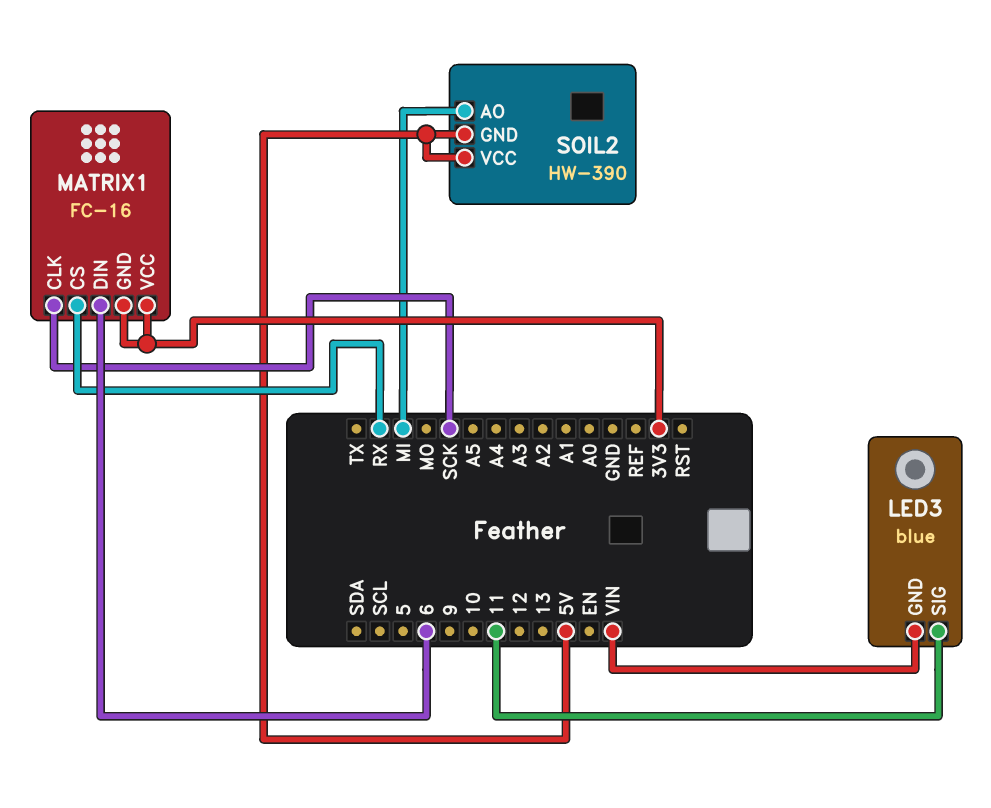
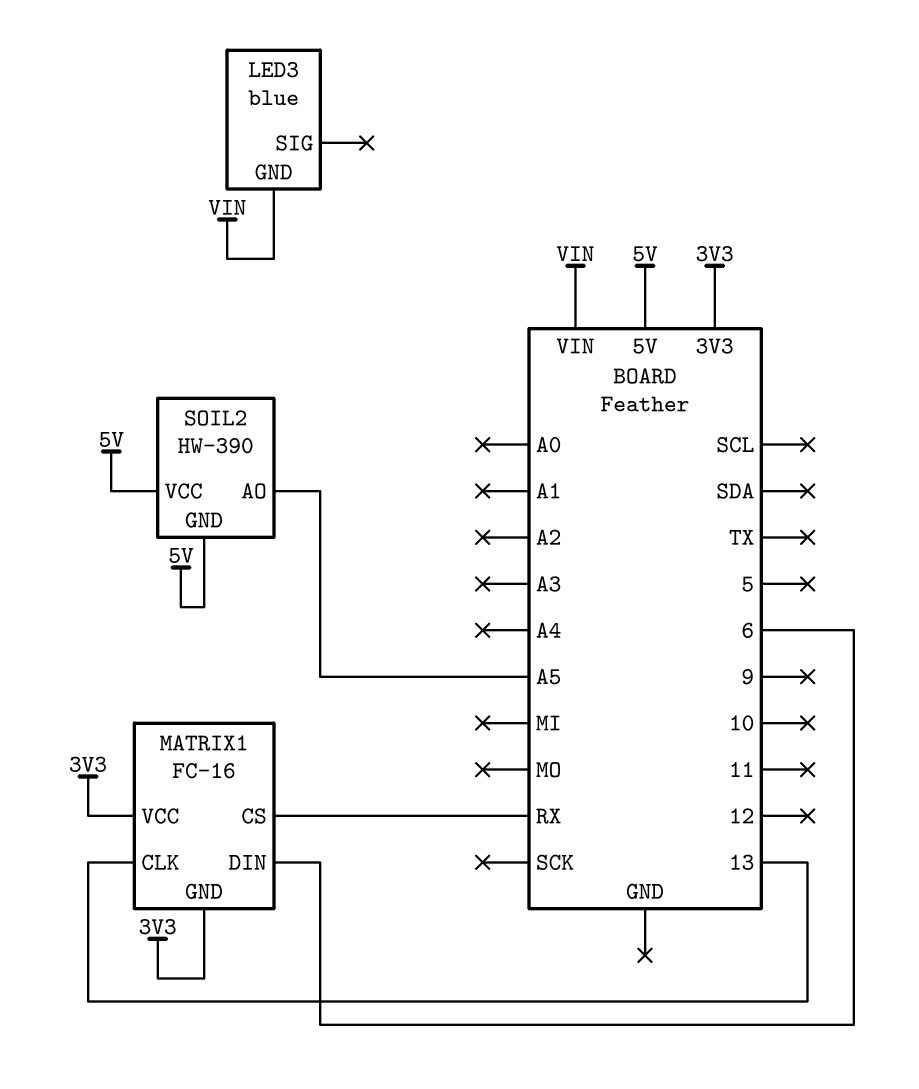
LED3 pin SIG: 11 -> none
MATRIX1 pin CLK: SCK -> 13
SOIL2 pin AO: MI -> A5

